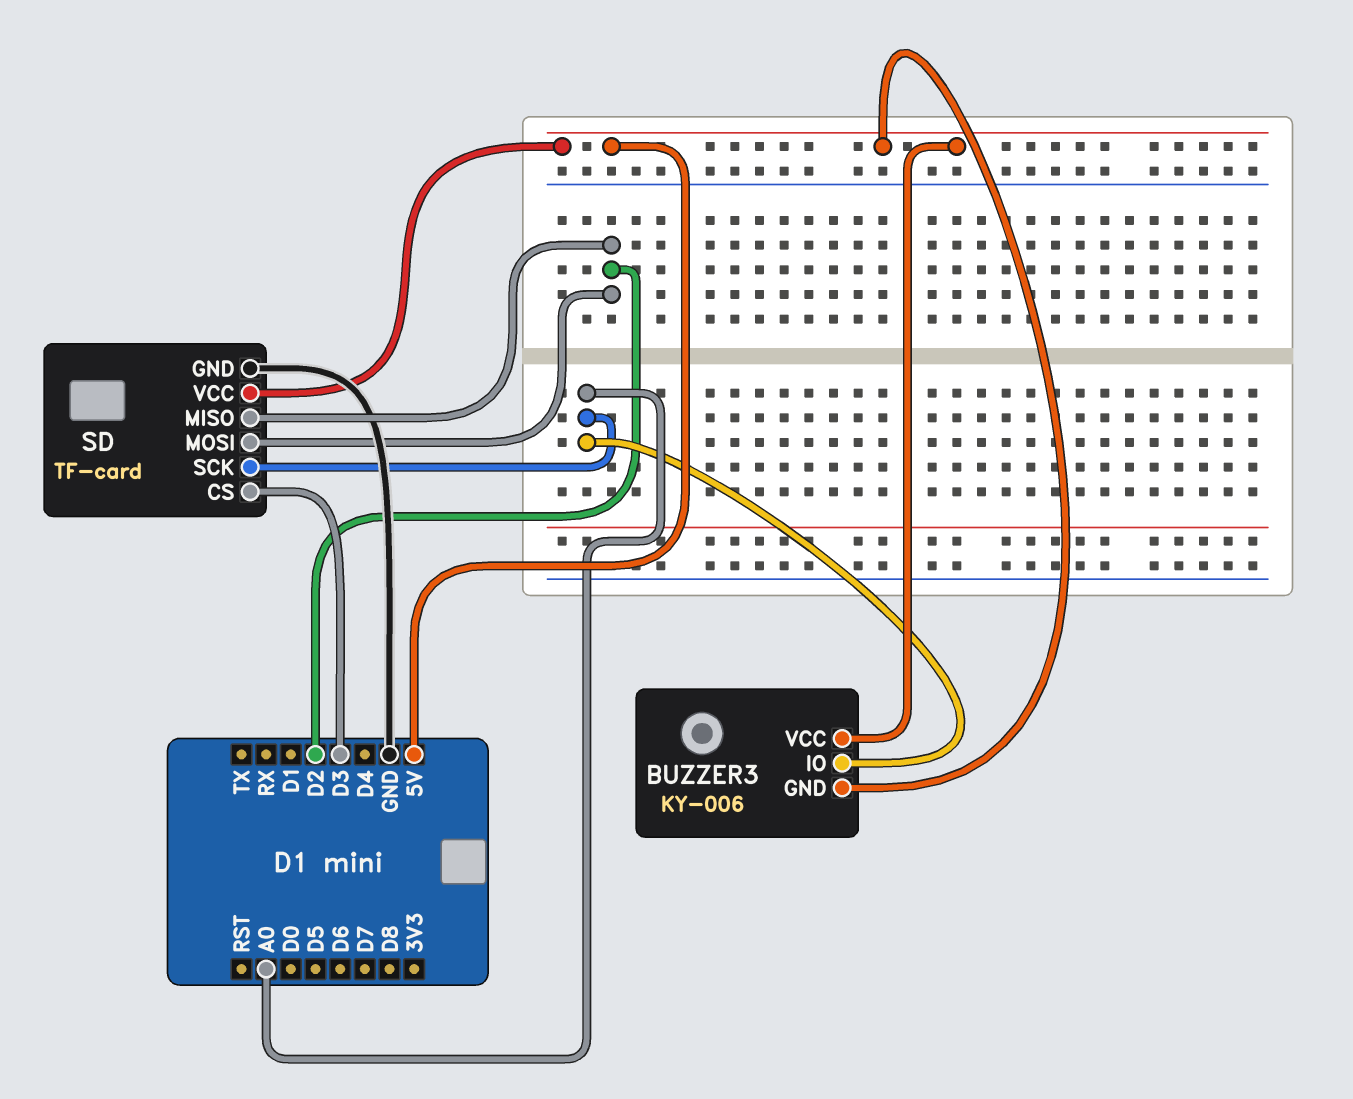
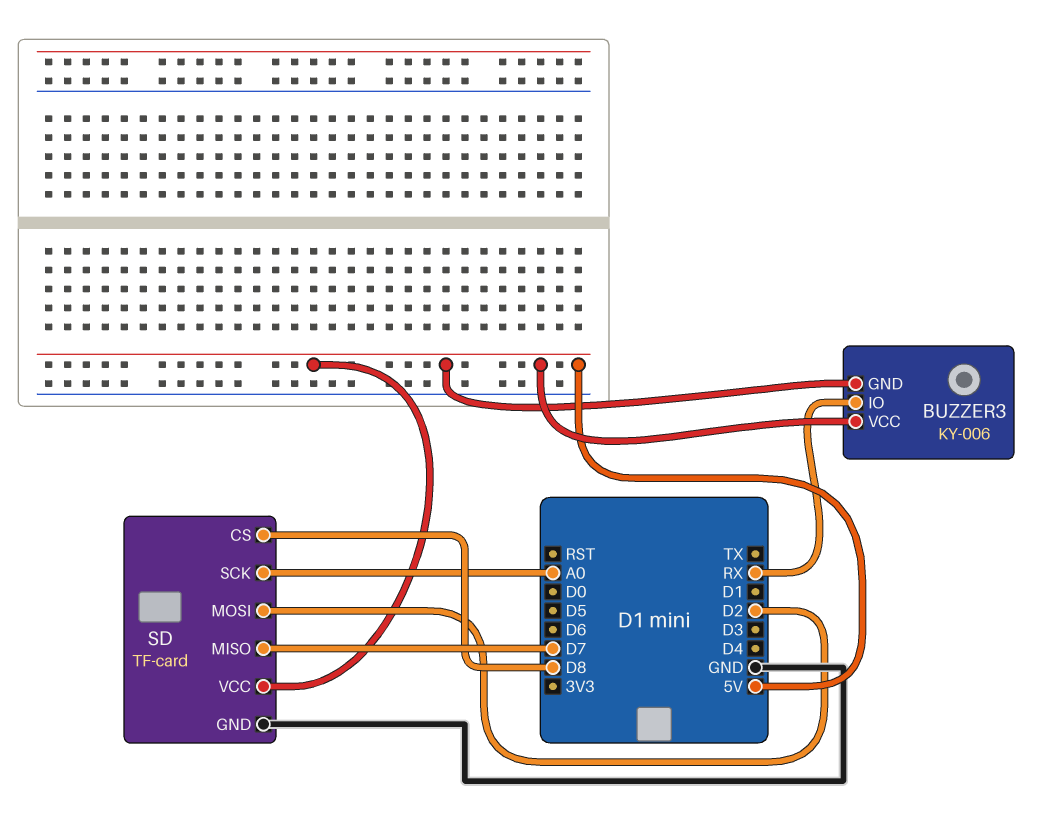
BUZZER3 pin IO: A0 -> RX
SD pin CS: D3 -> D8
SD pin MISO: D2 -> D7

